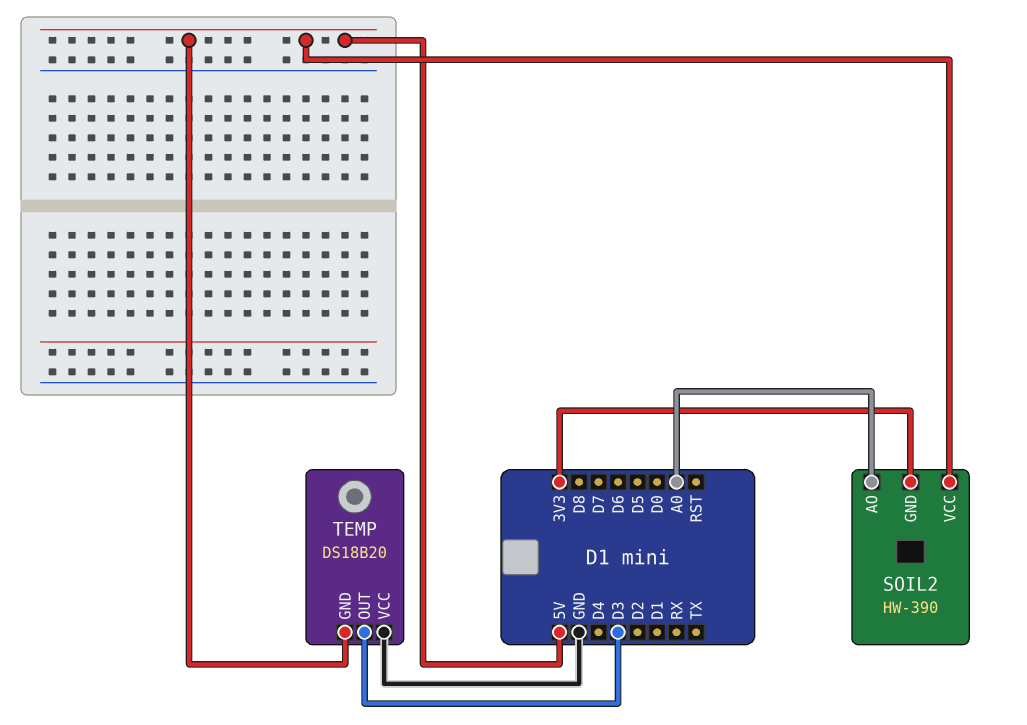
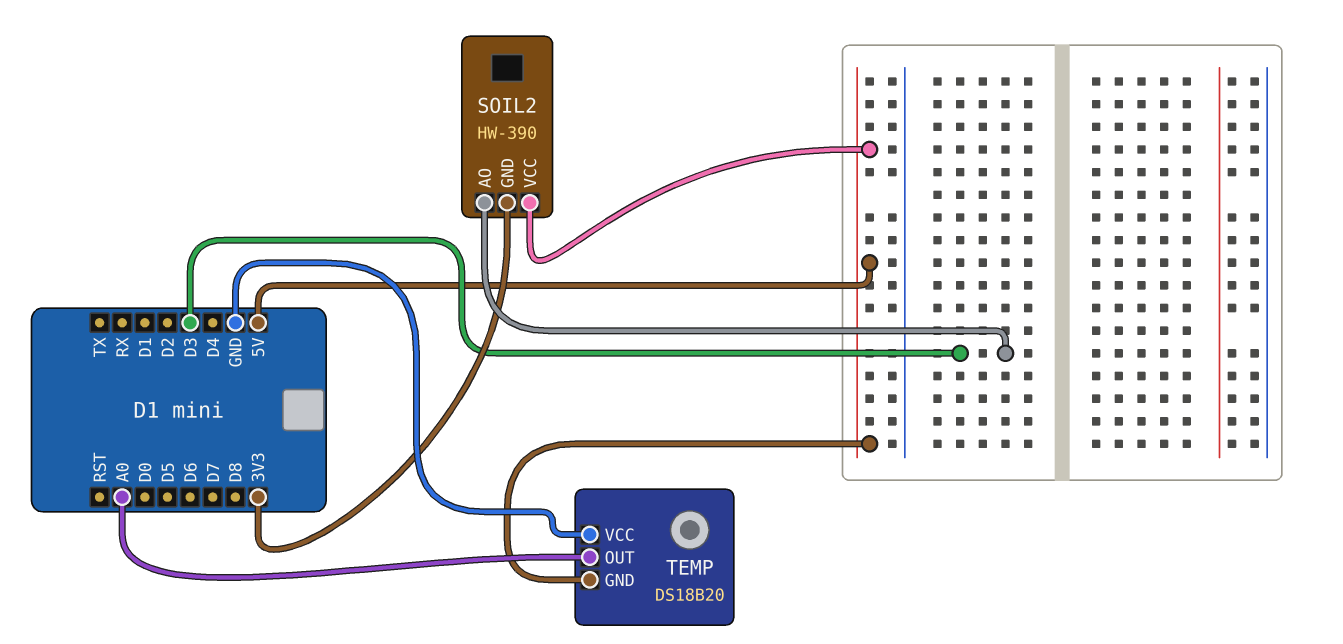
SOIL2 pin AO: A0 -> D3
TEMP pin OUT: D3 -> A0

